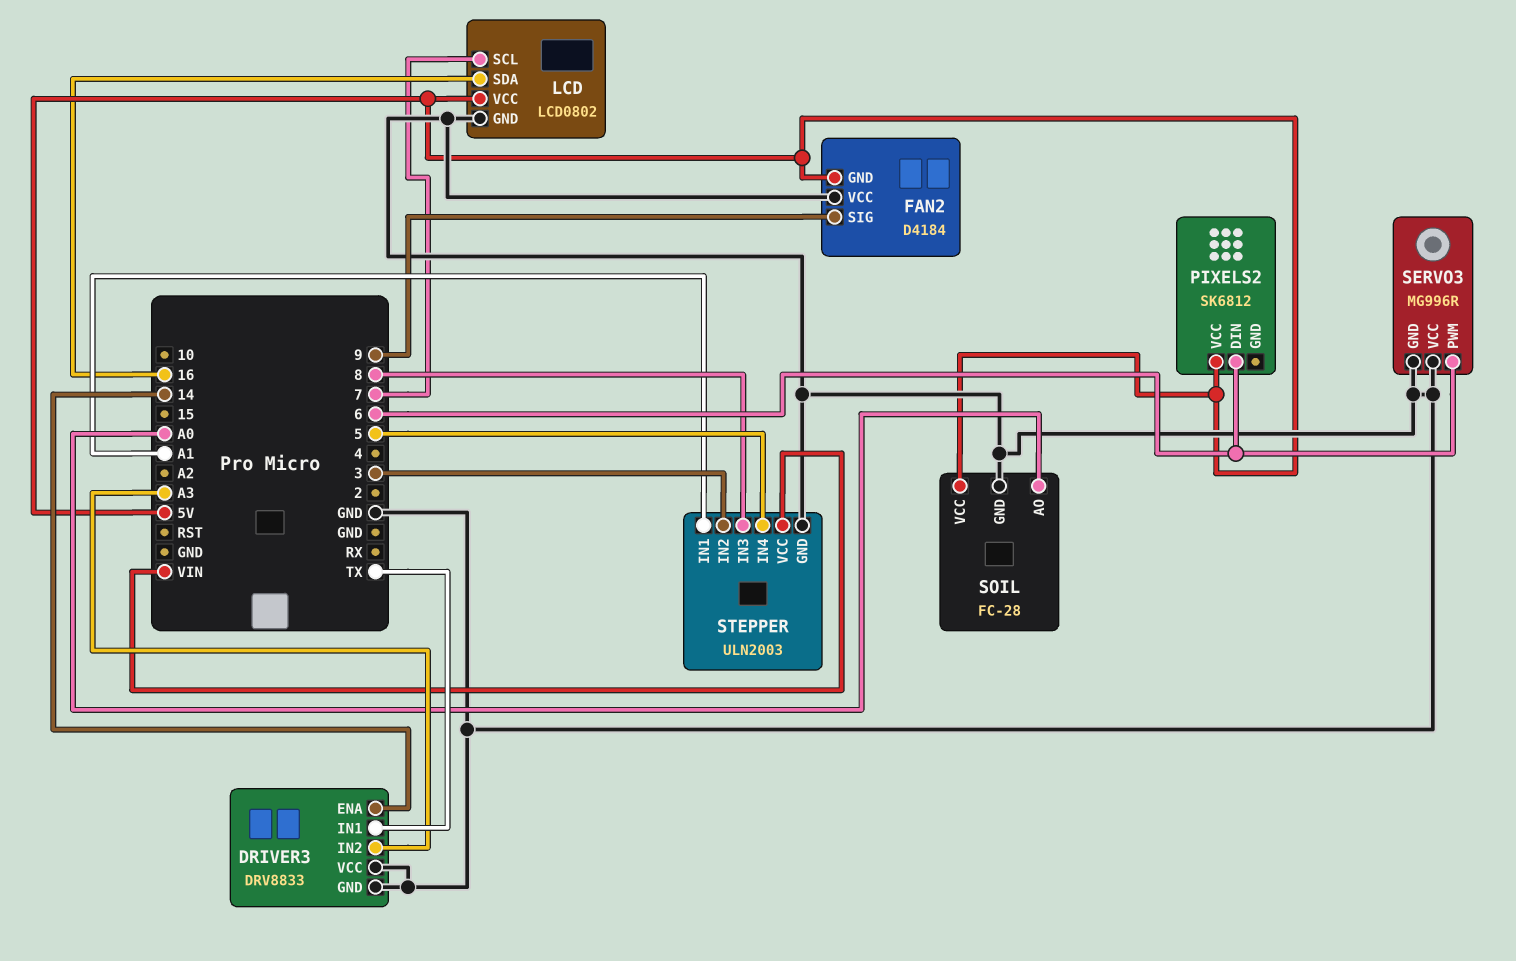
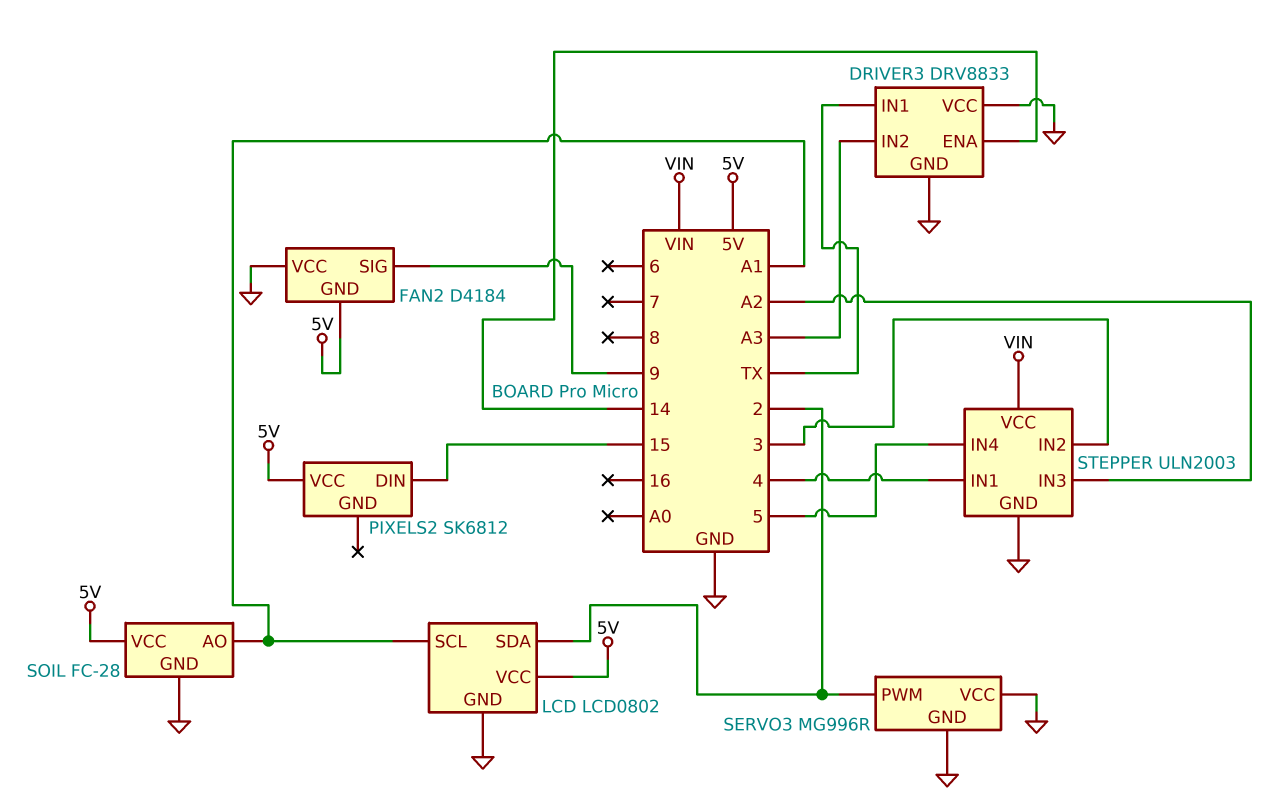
LCD pin SCL: 7 -> A1
LCD pin SDA: 16 -> 2
PIXELS2 pin DIN: 6 -> 15
SERVO3 pin PWM: 6 -> 2
SOIL pin AO: A0 -> A1
STEPPER pin IN1: A1 -> 4
STEPPER pin IN3: 8 -> A2

